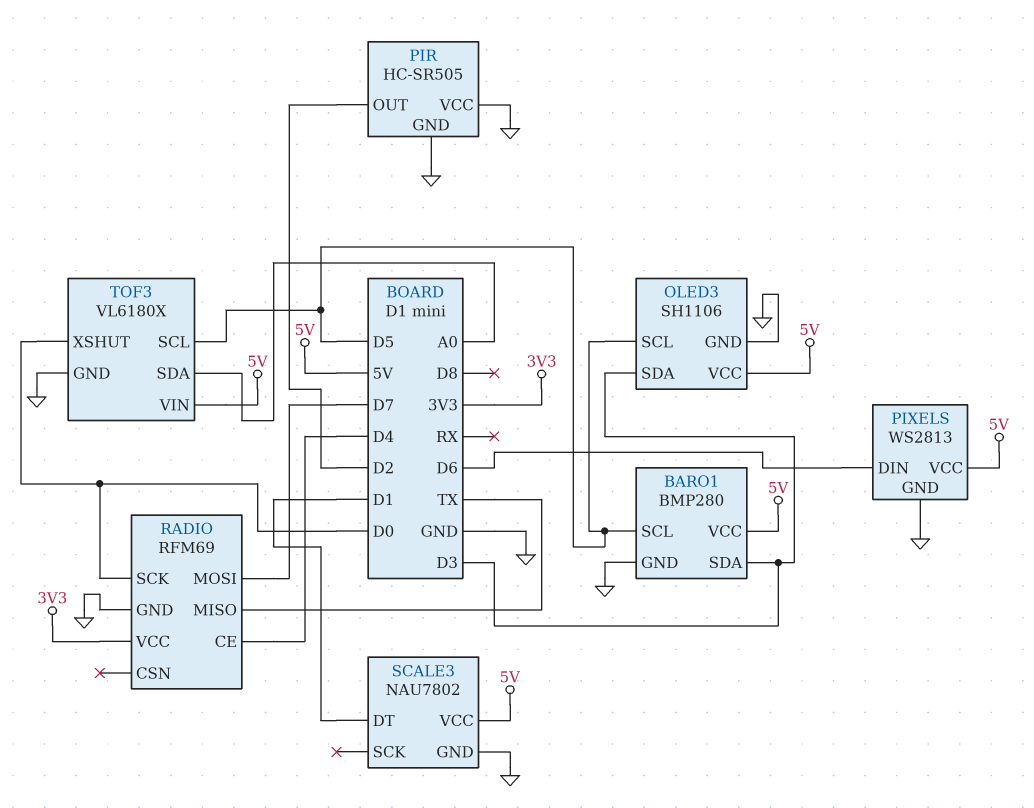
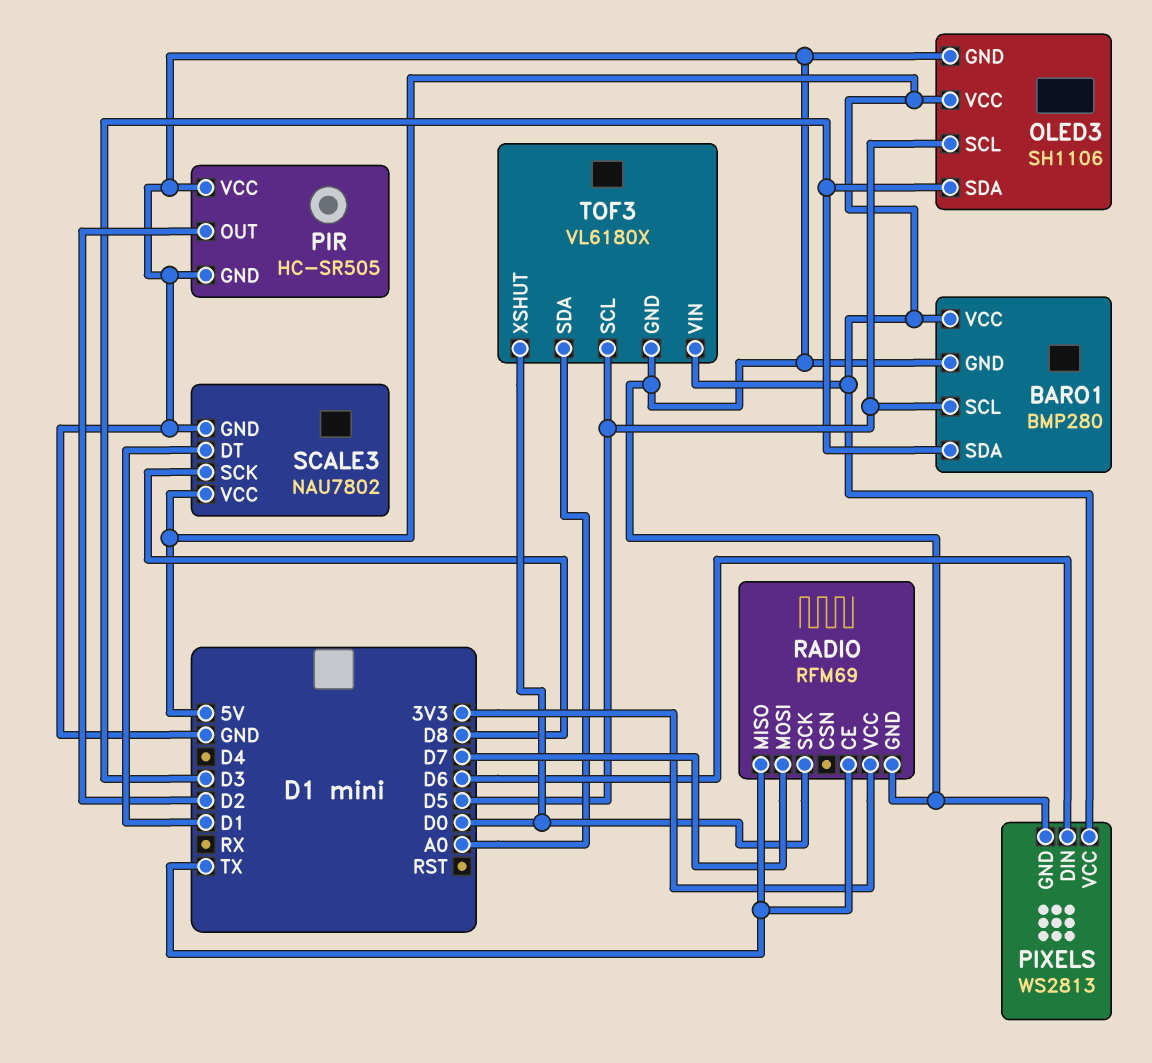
RADIO pin CE: D4 -> TX
SCALE3 pin SCK: none -> D8

